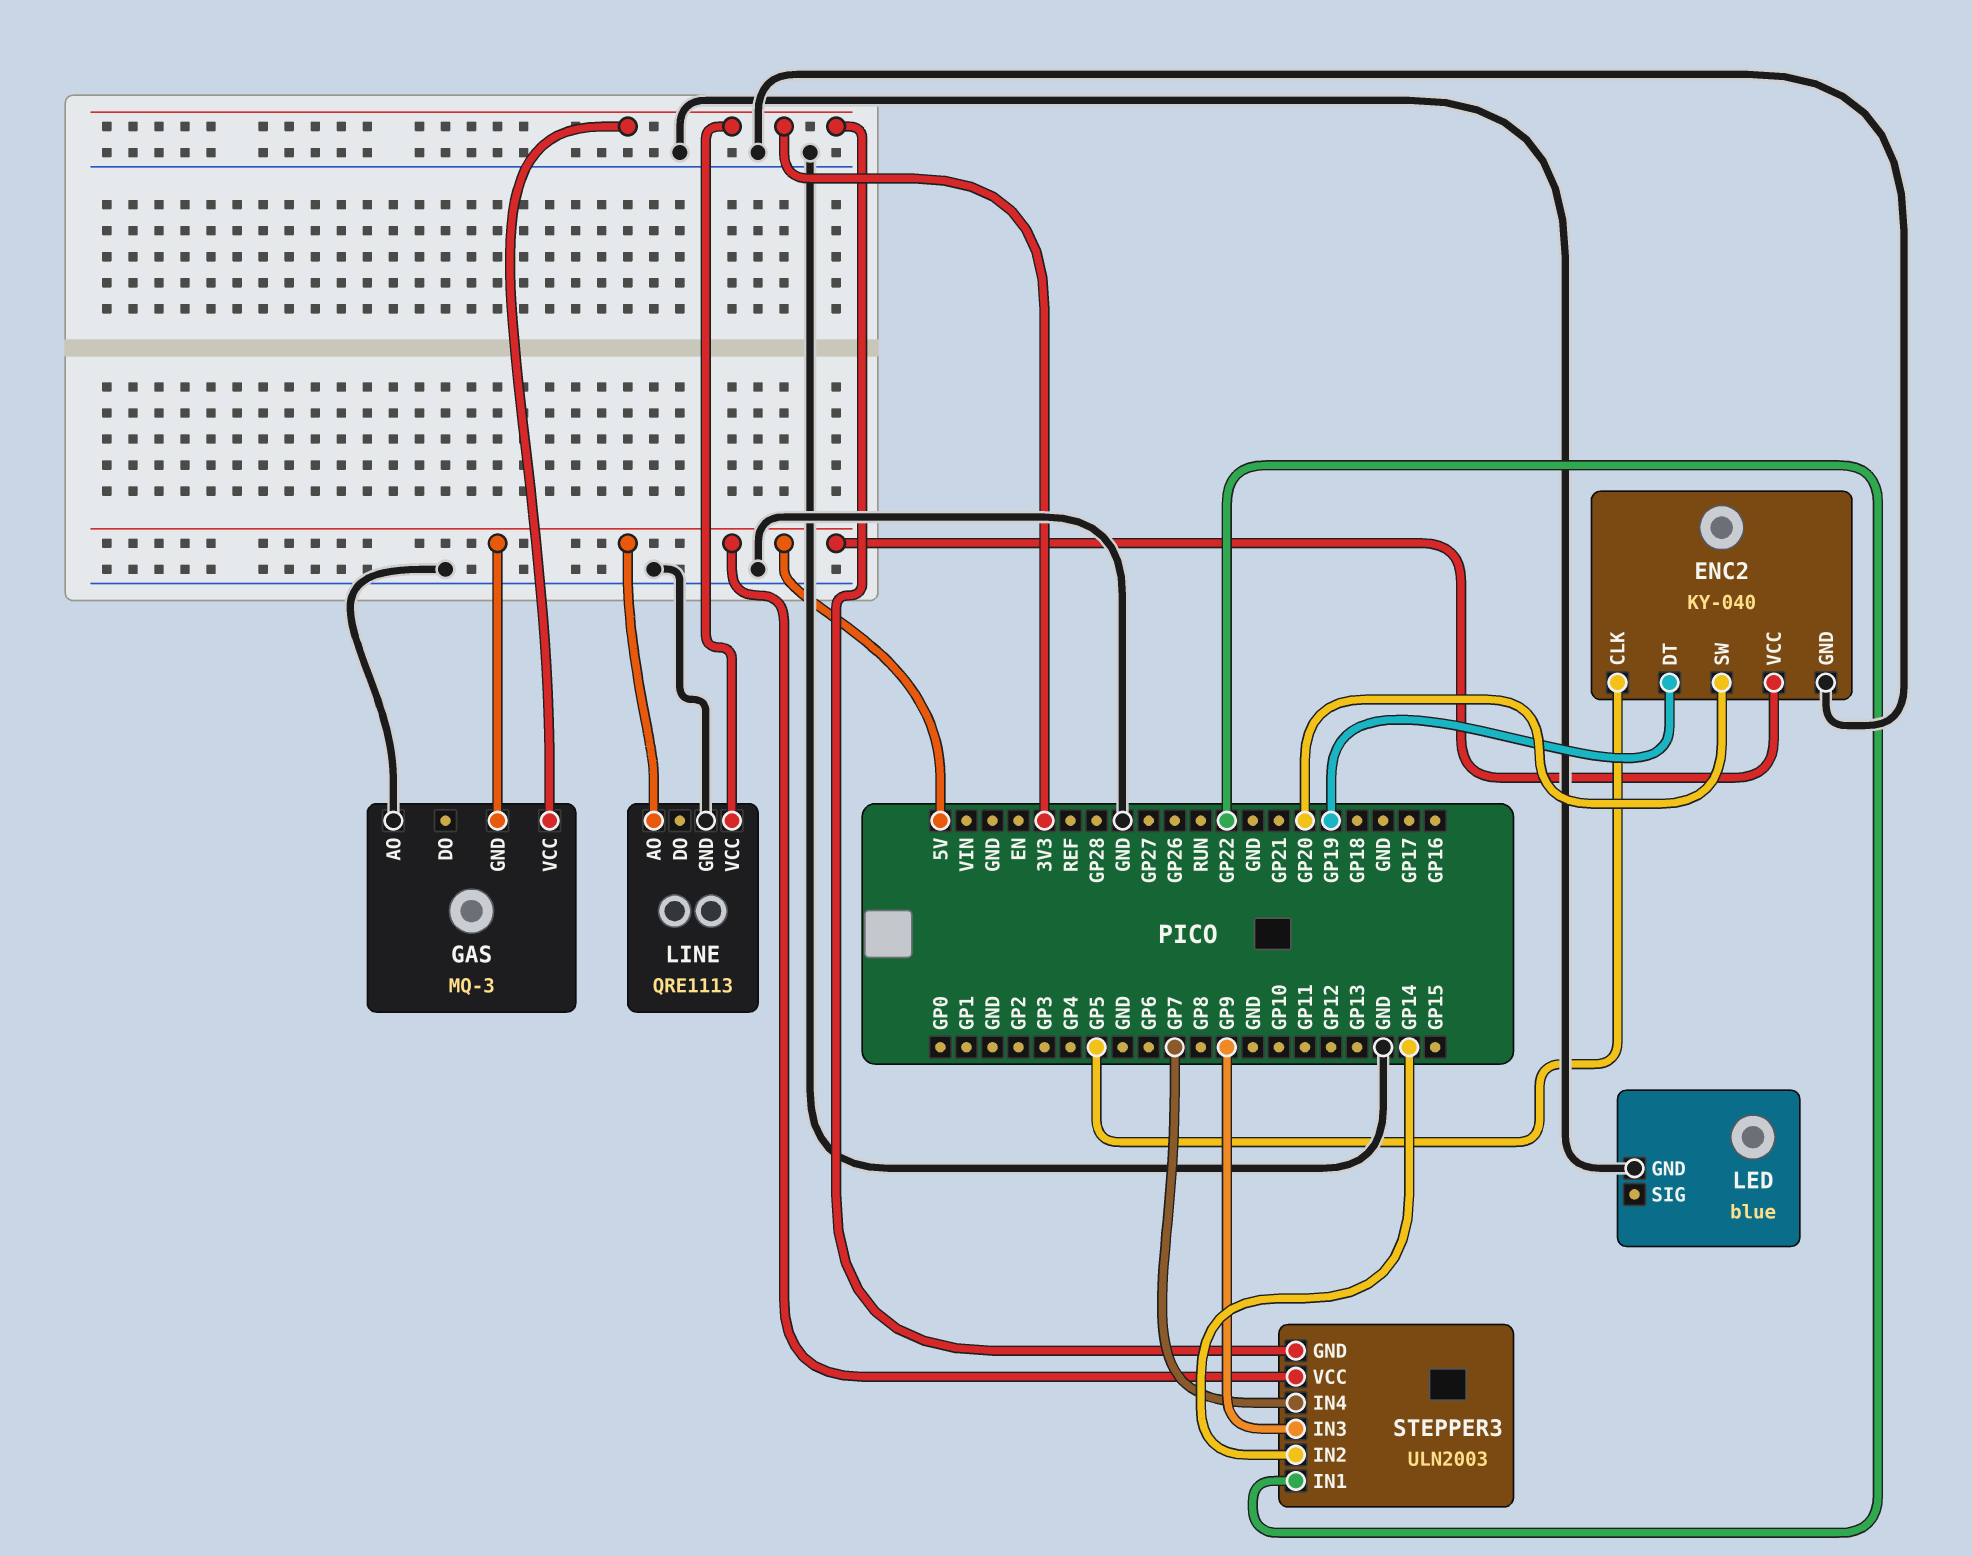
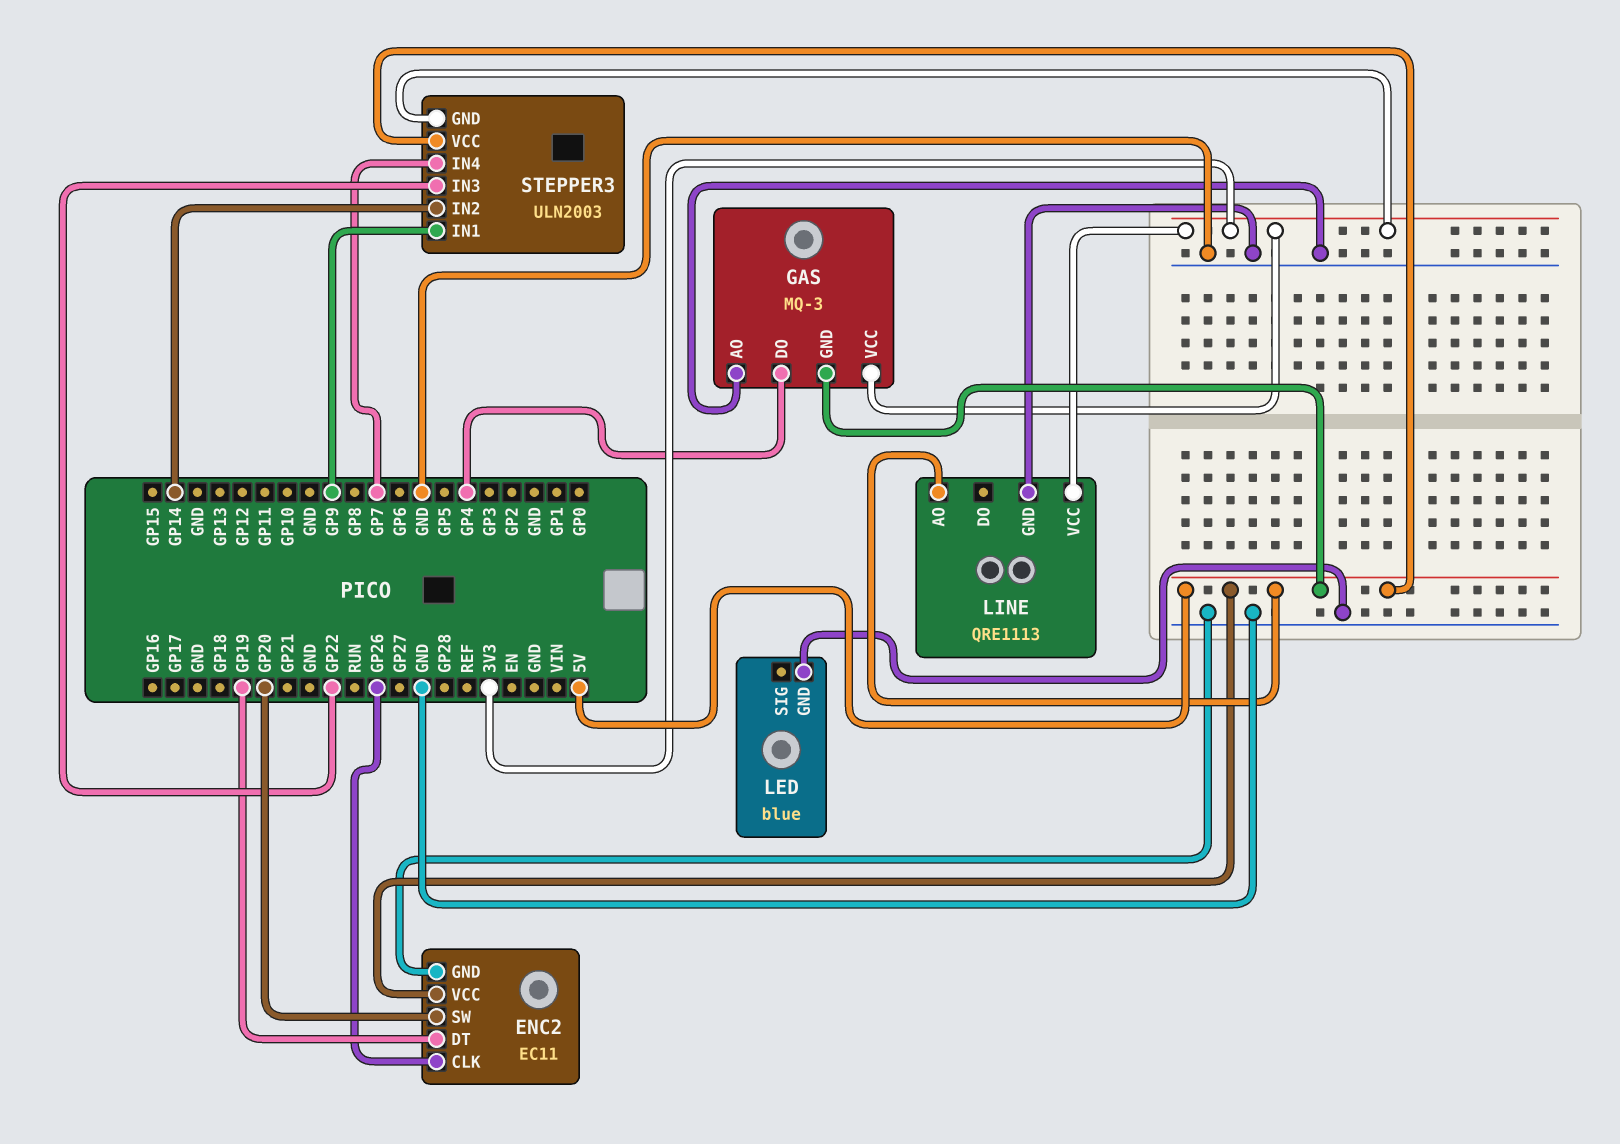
ENC2: KY-040 -> EC11
ENC2 pin CLK: GP5 -> GP26
GAS pin DO: none -> GP4
STEPPER3 pin IN1: GP22 -> GP9
STEPPER3 pin IN3: GP9 -> GP22

